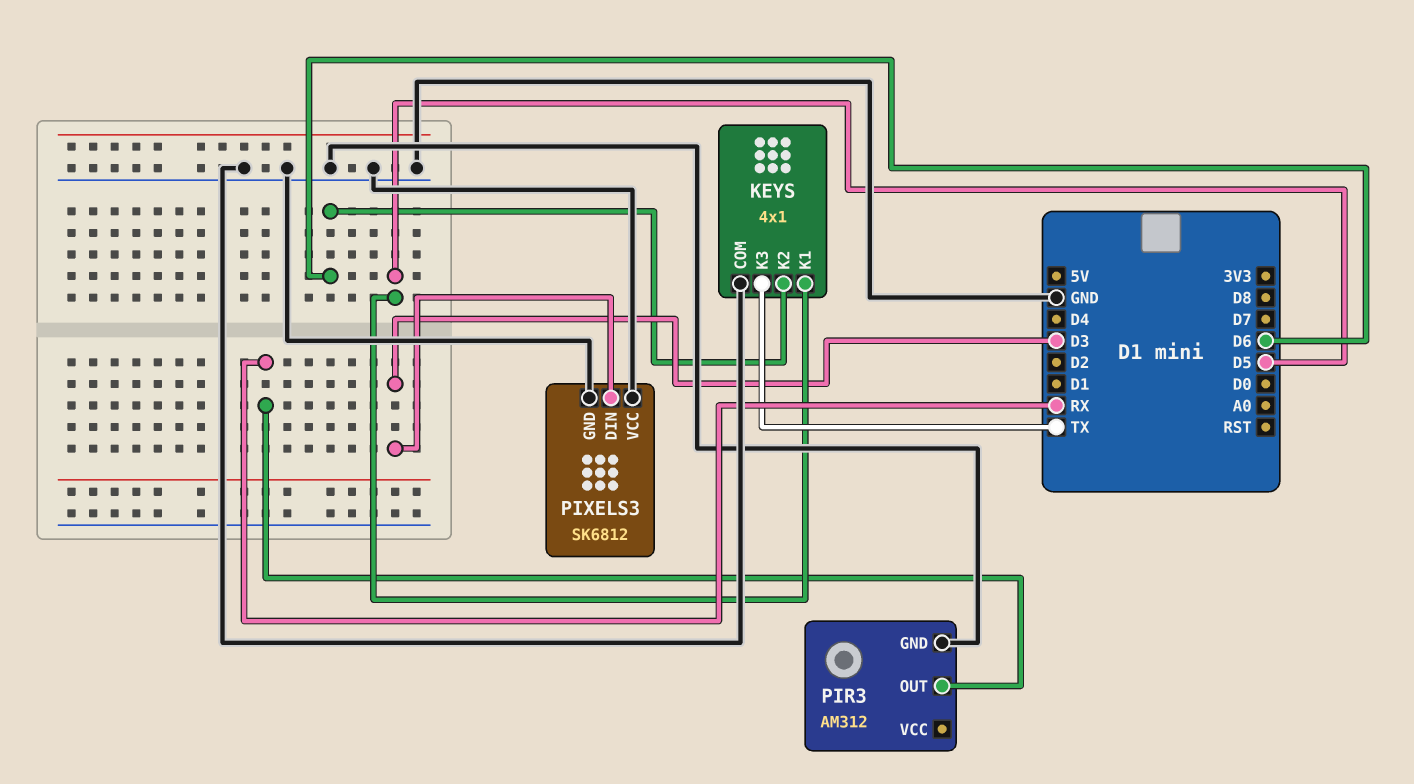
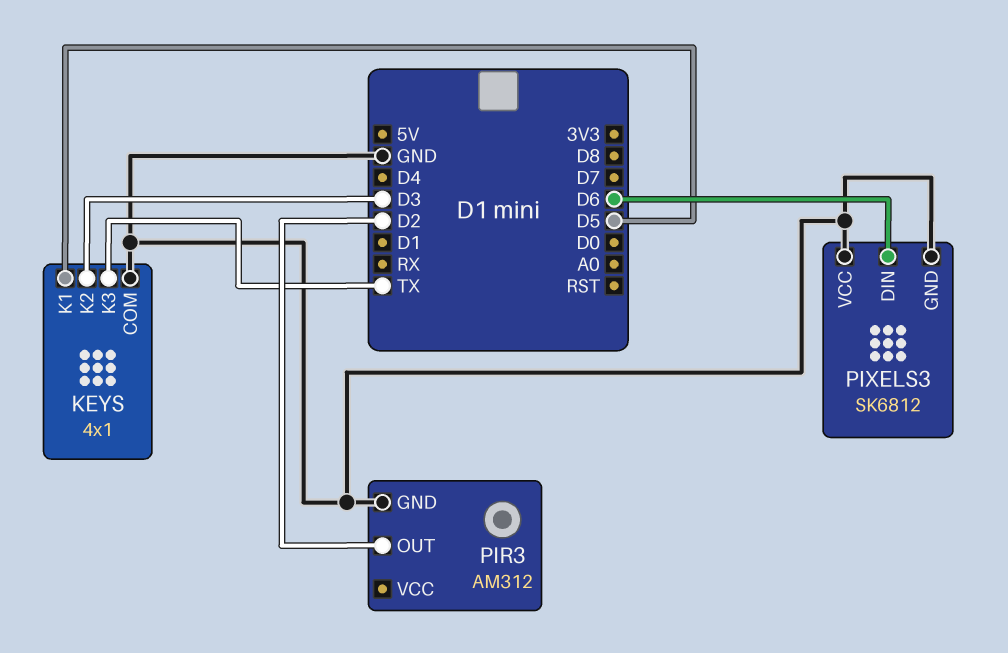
KEYS pin K2: D6 -> D3
PIR3 pin OUT: RX -> D2
PIXELS3 pin DIN: D3 -> D6

